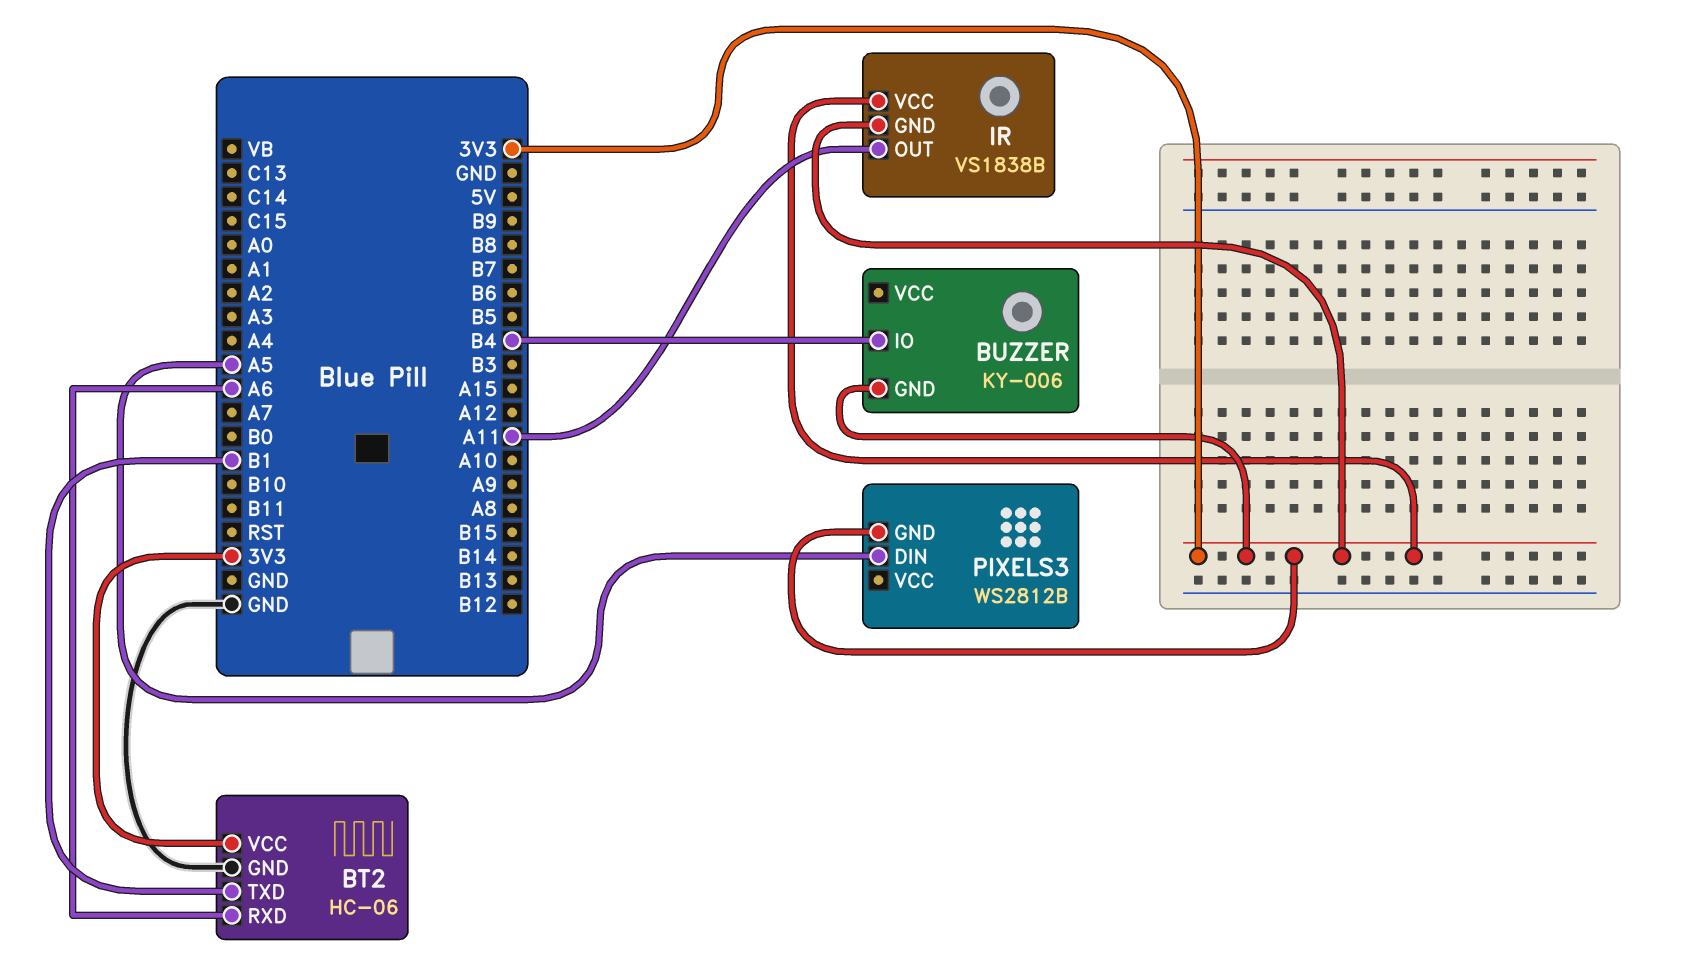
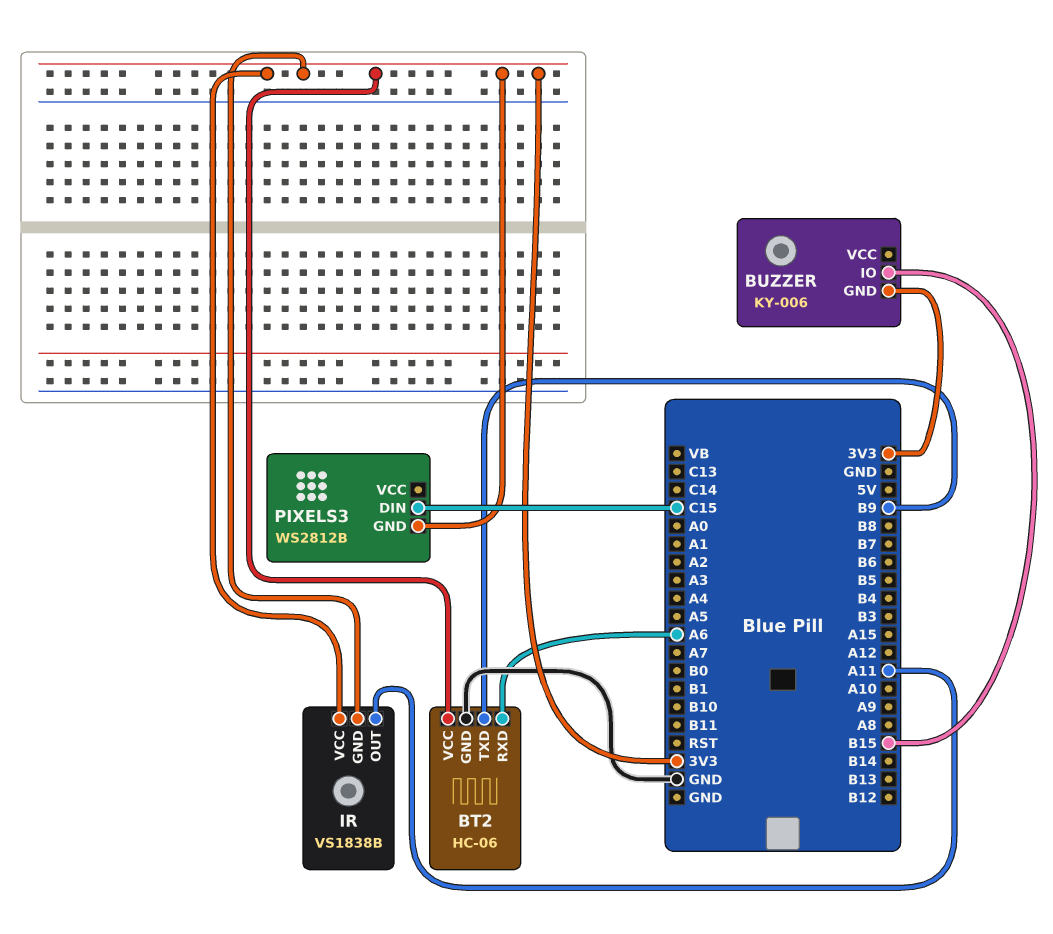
BT2 pin TXD: B1 -> B9
BUZZER pin IO: B4 -> B15
PIXELS3 pin DIN: A5 -> C15

